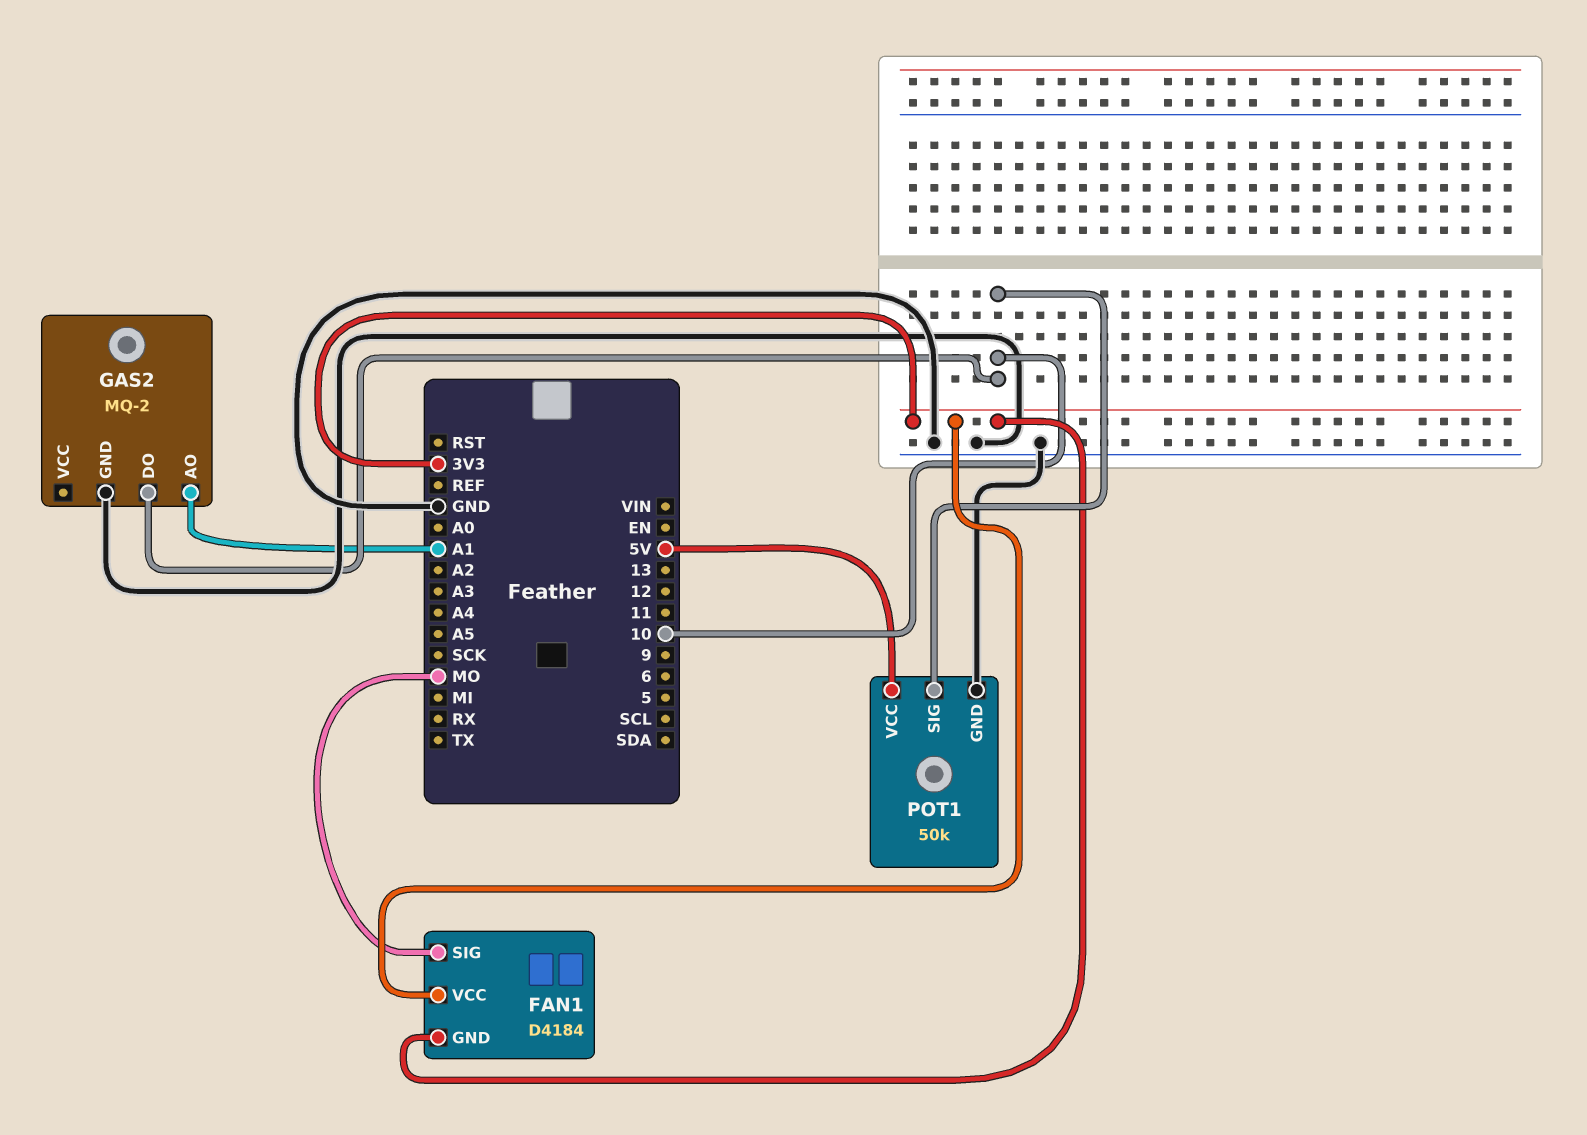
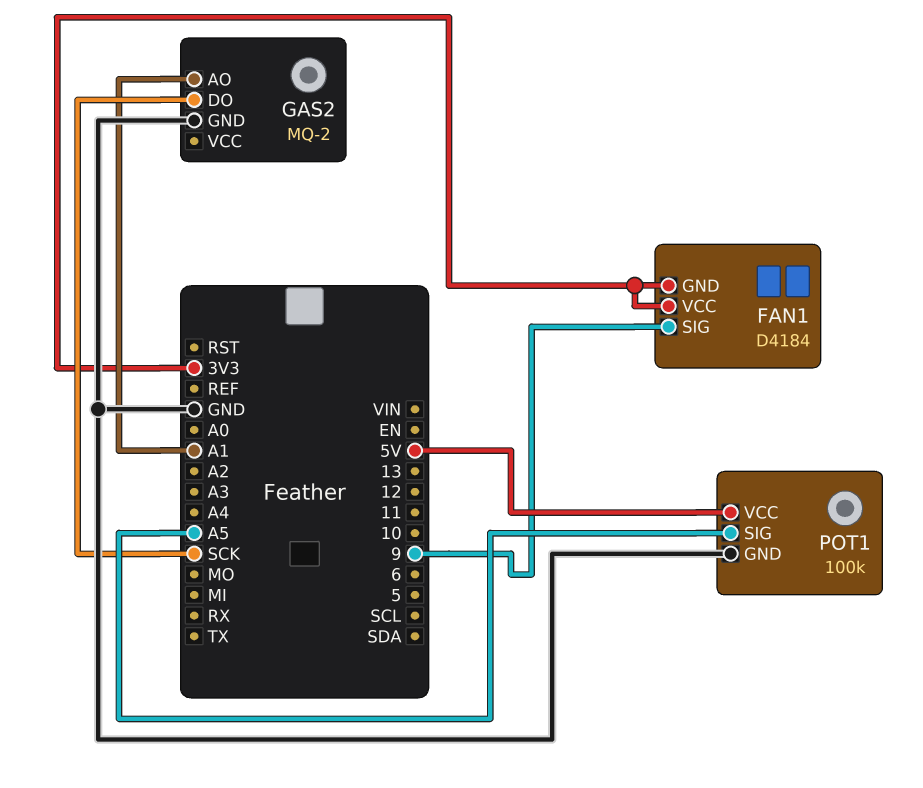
FAN1 pin SIG: MO -> 9
GAS2 pin DO: 10 -> SCK
POT1: 50k -> 100k
POT1 pin SIG: 10 -> A5

